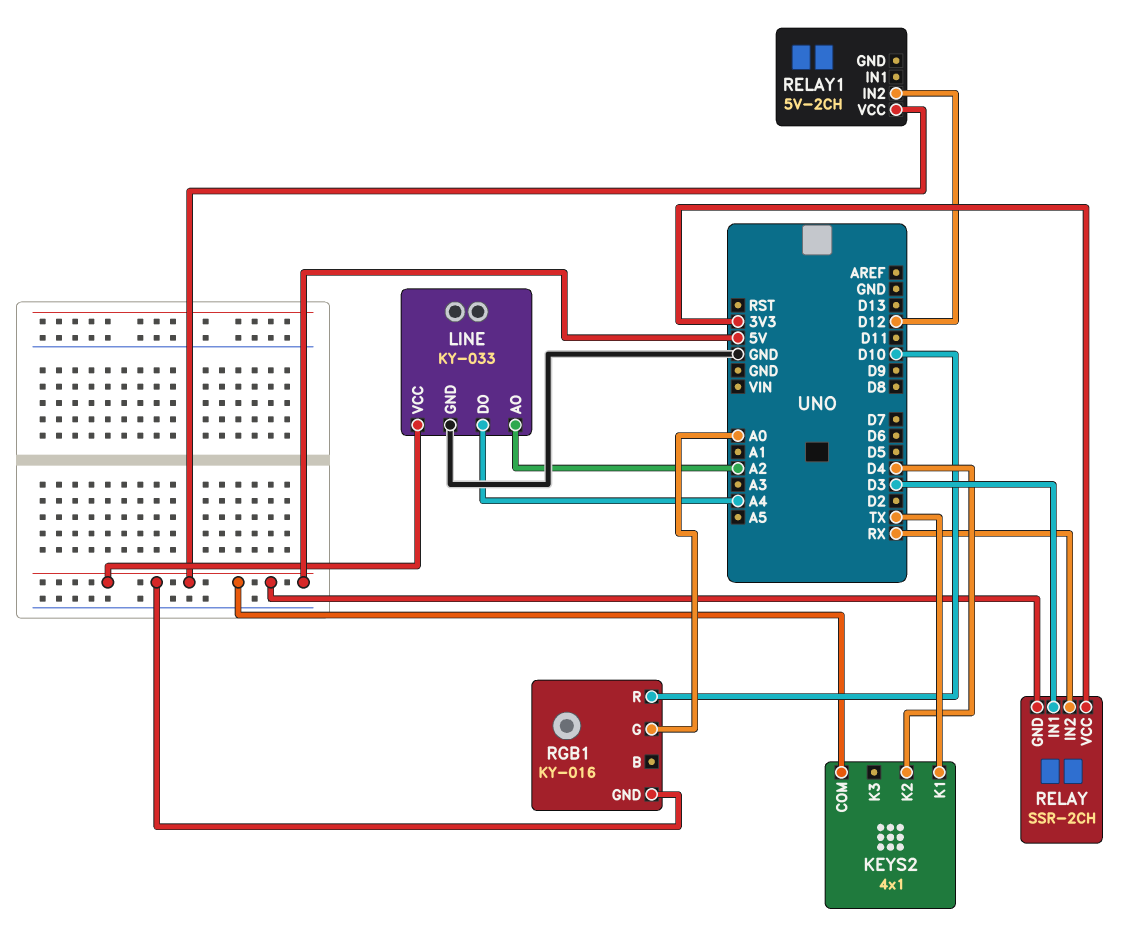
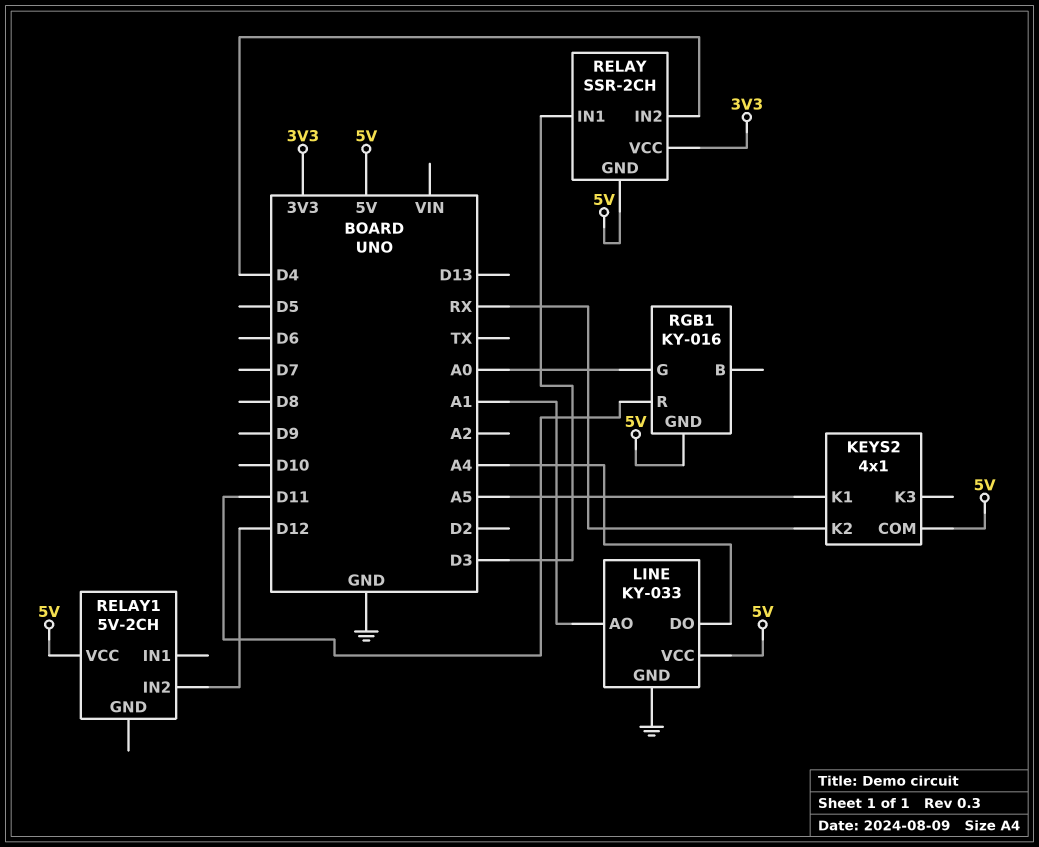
KEYS2 pin K1: TX -> A5
KEYS2 pin K2: D4 -> RX
LINE pin AO: A2 -> A1
RELAY pin IN2: RX -> D4
RGB1 pin R: D10 -> D11

